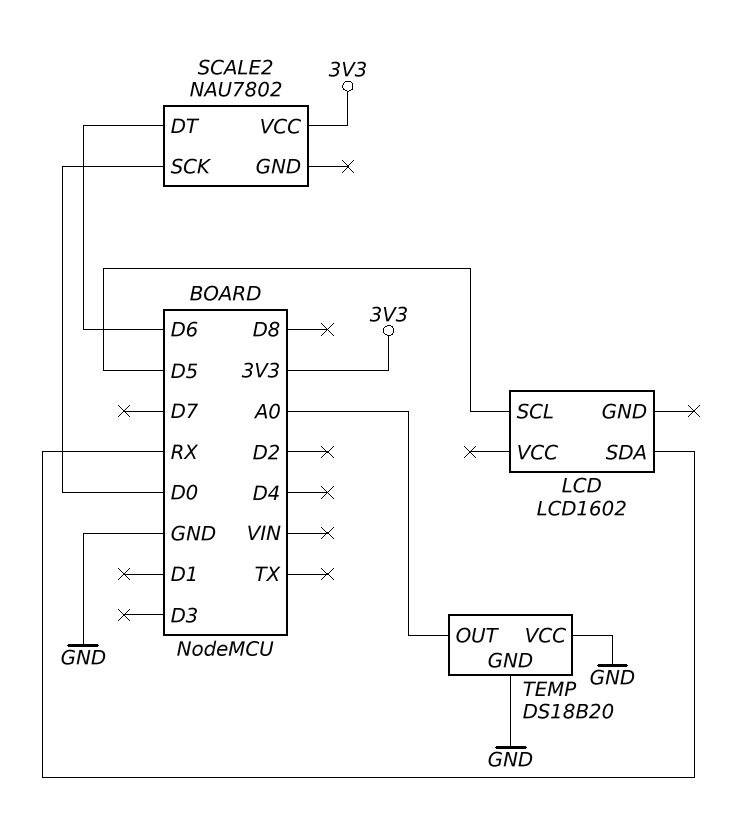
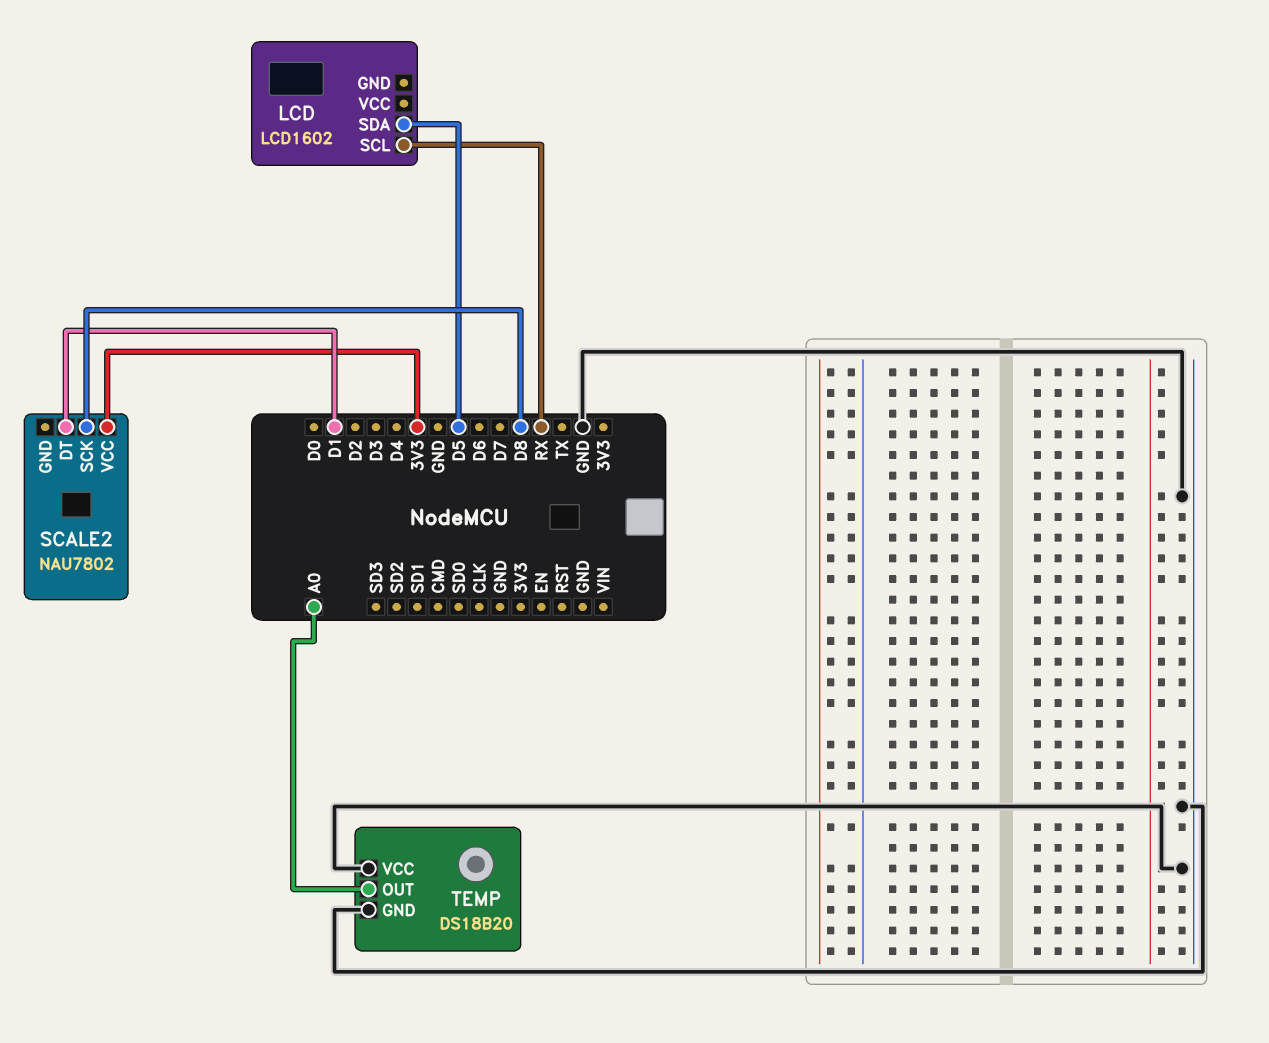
LCD pin SCL: D5 -> RX
LCD pin SDA: RX -> D5
SCALE2 pin DT: D6 -> D1
SCALE2 pin SCK: D0 -> D8

